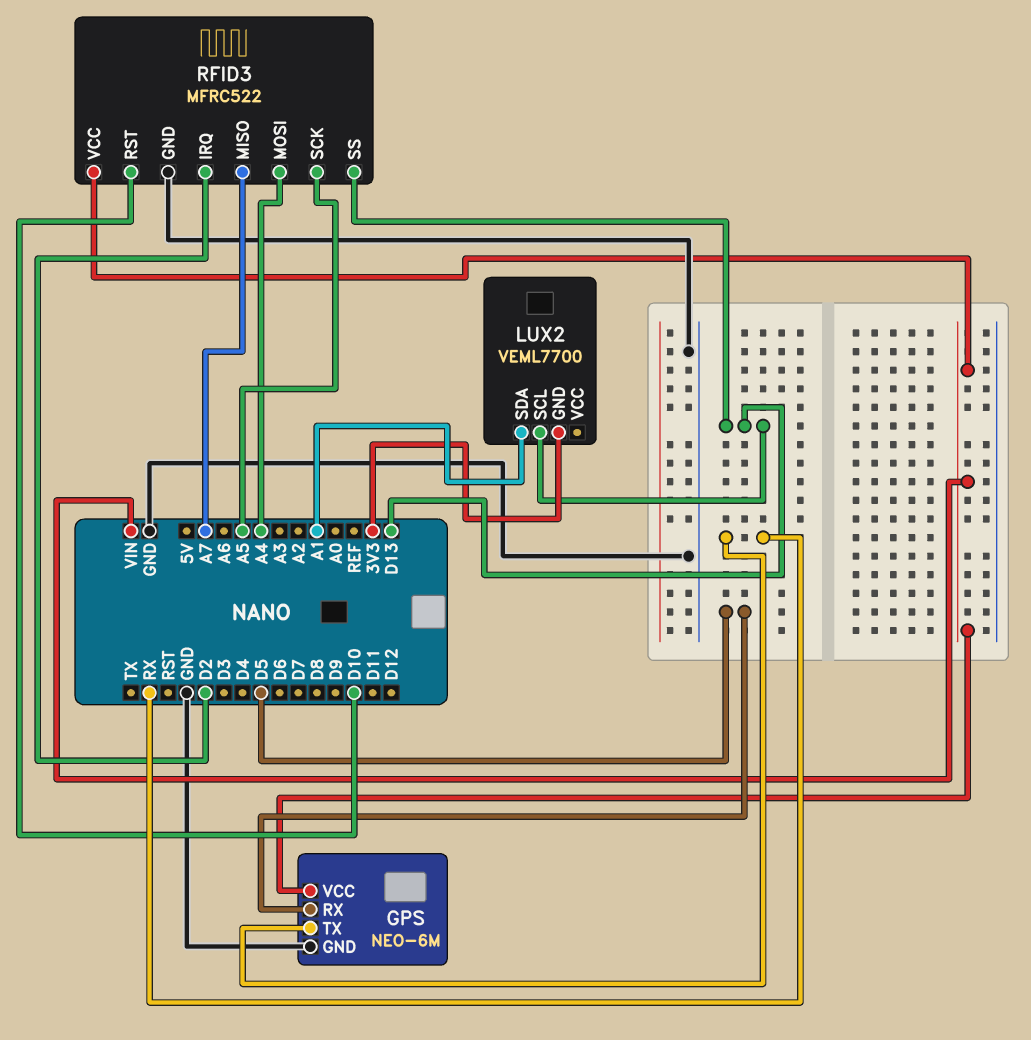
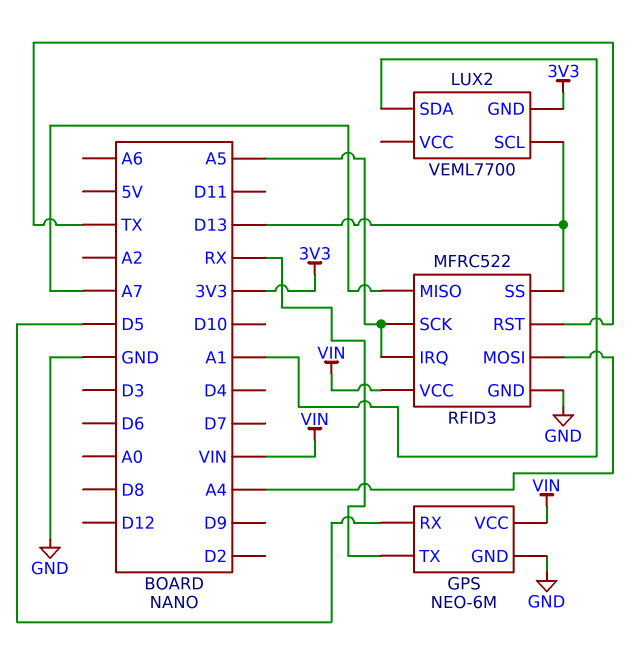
RFID3 pin IRQ: D2 -> A5
RFID3 pin RST: D10 -> TX

